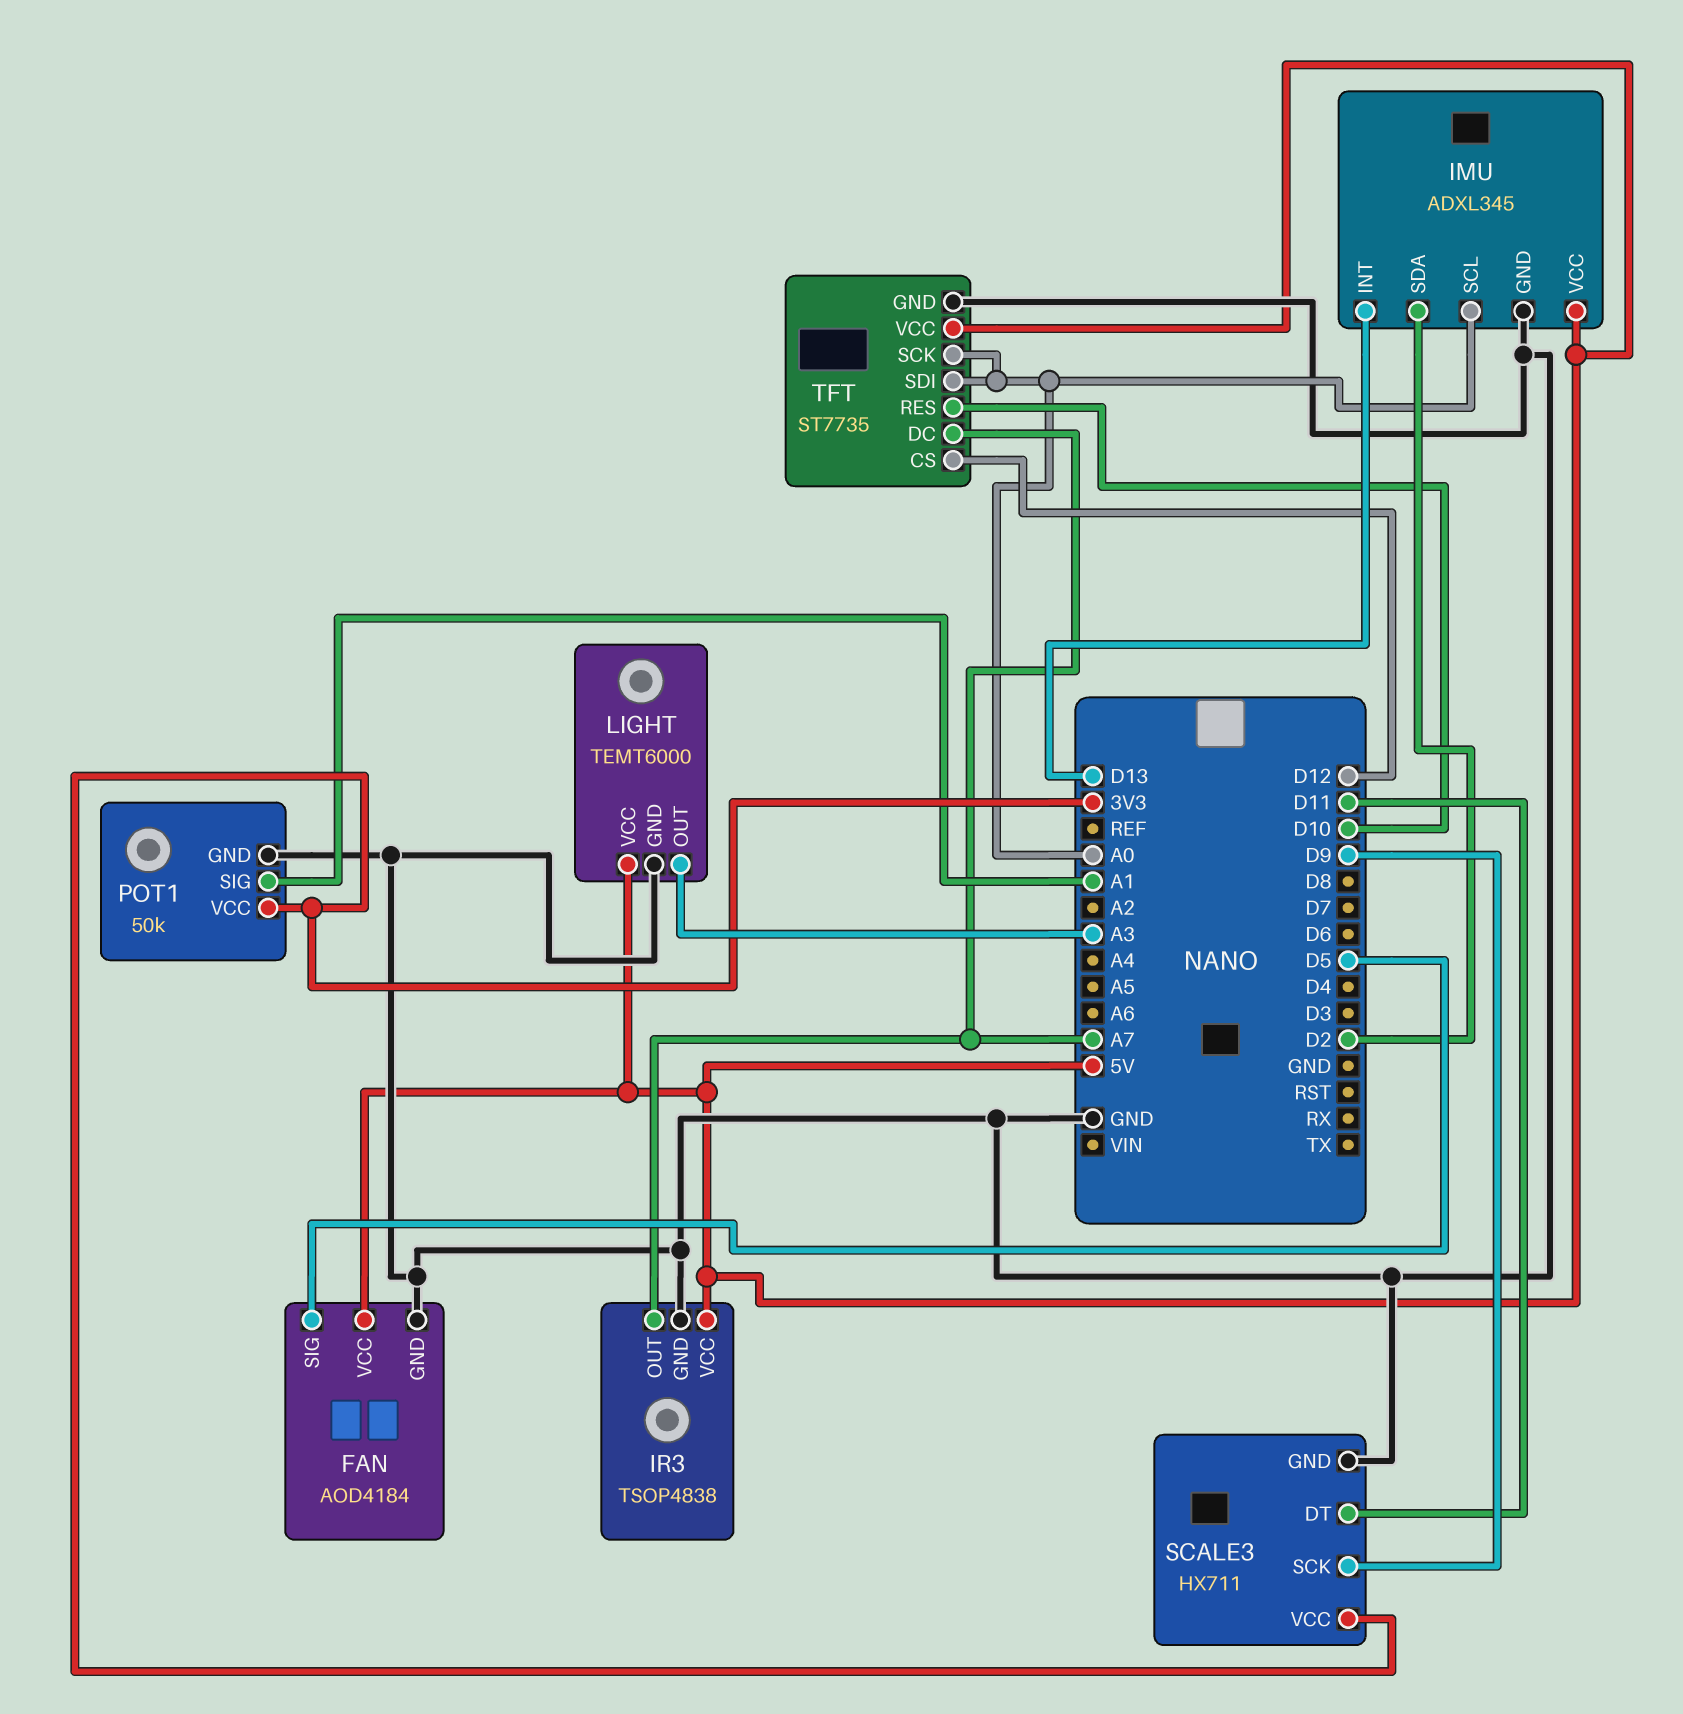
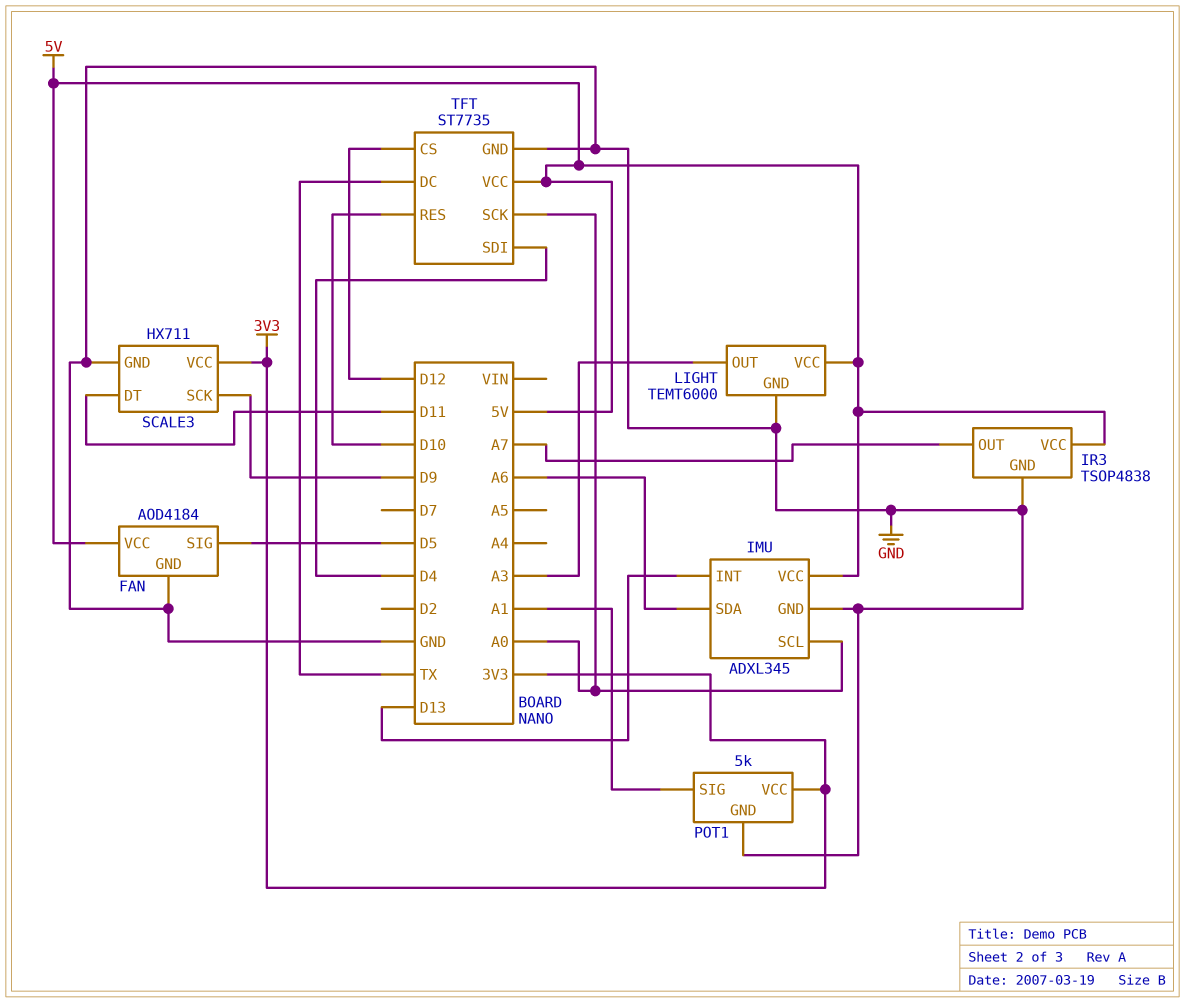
IMU pin SDA: D2 -> A6
POT1: 50k -> 5k
TFT pin DC: A7 -> TX
TFT pin SDI: A0 -> D4

